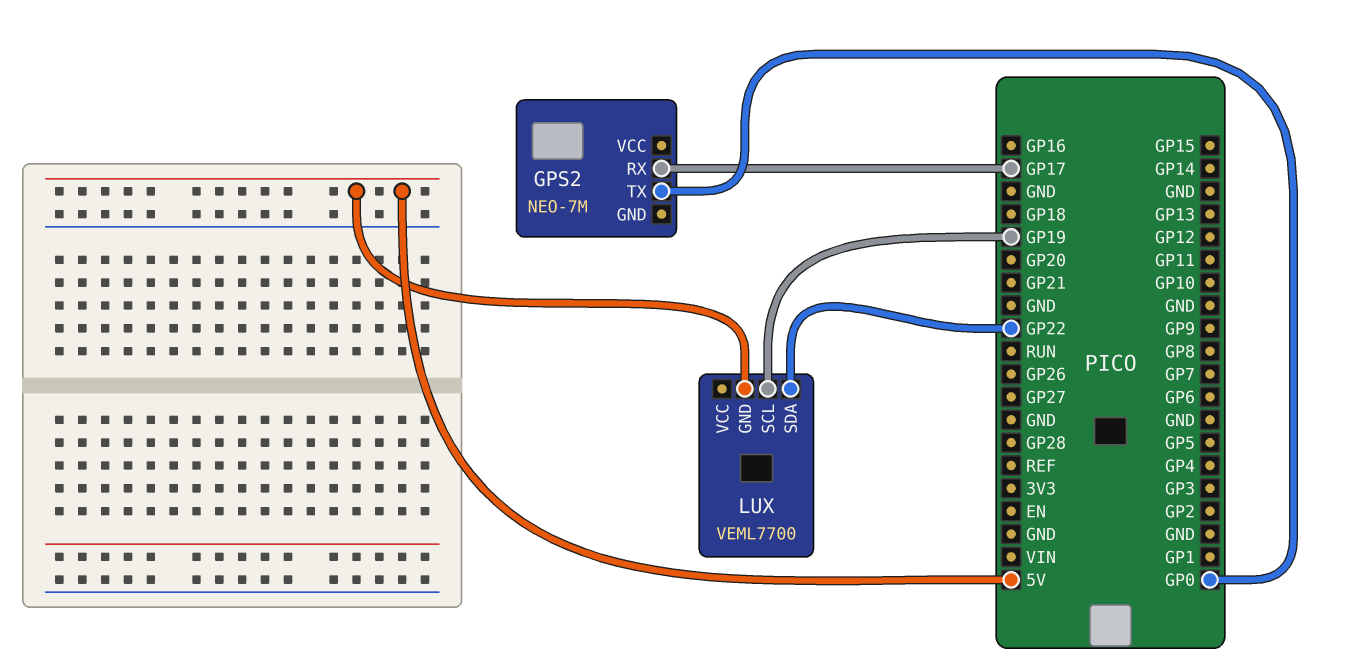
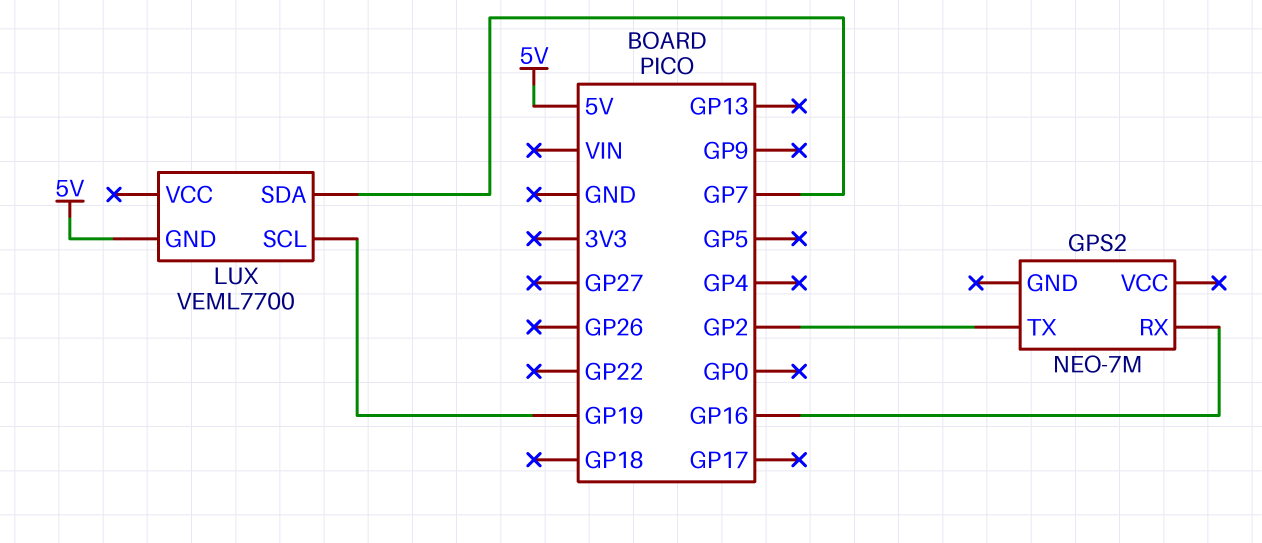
GPS2 pin RX: GP17 -> GP16
GPS2 pin TX: GP0 -> GP2
LUX pin SDA: GP22 -> GP7

